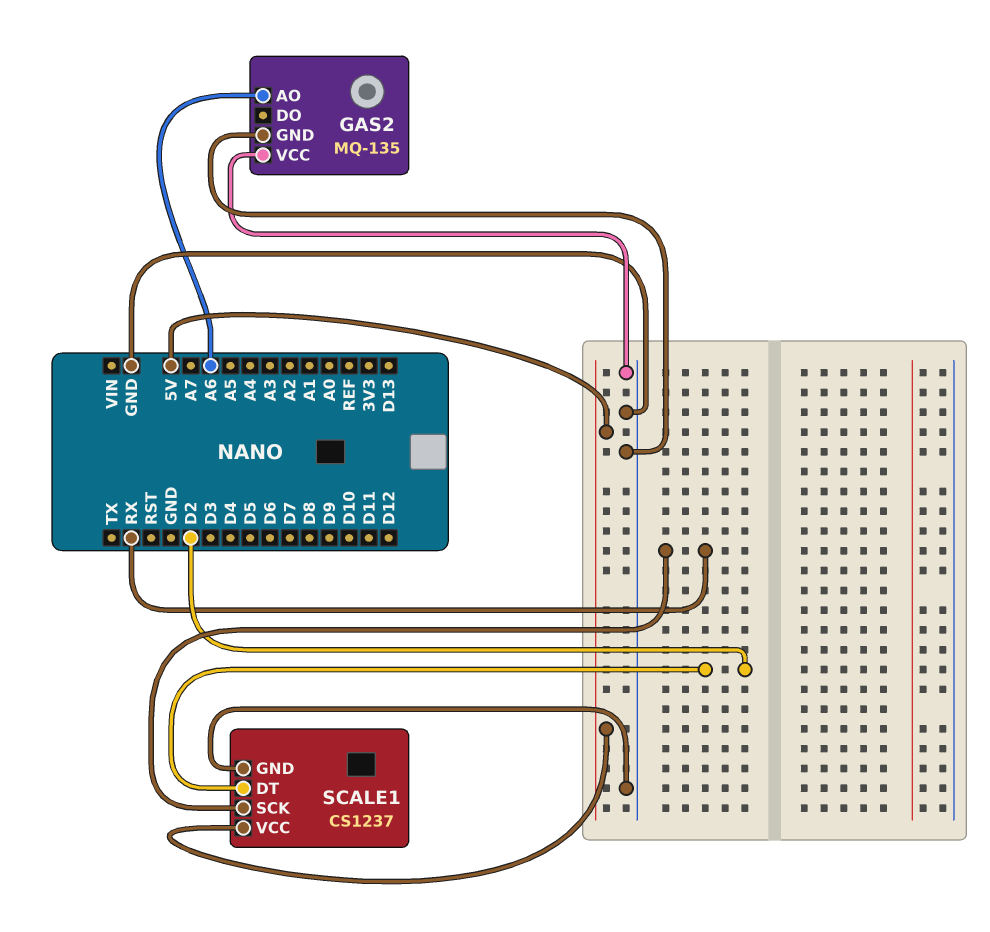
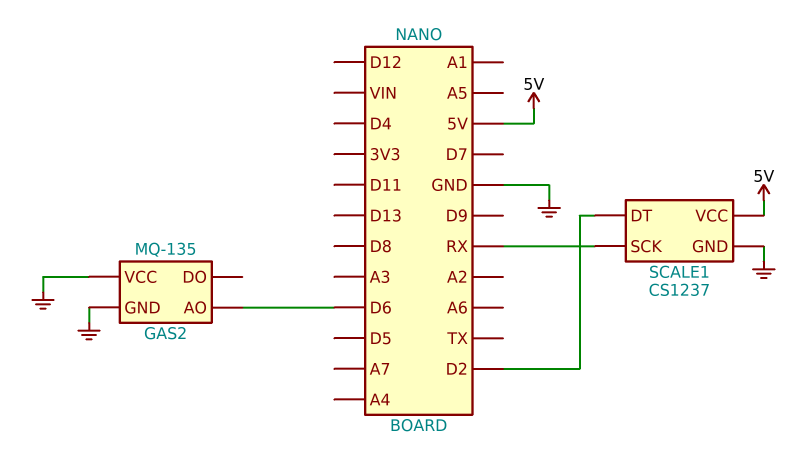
GAS2 pin AO: A6 -> D6

